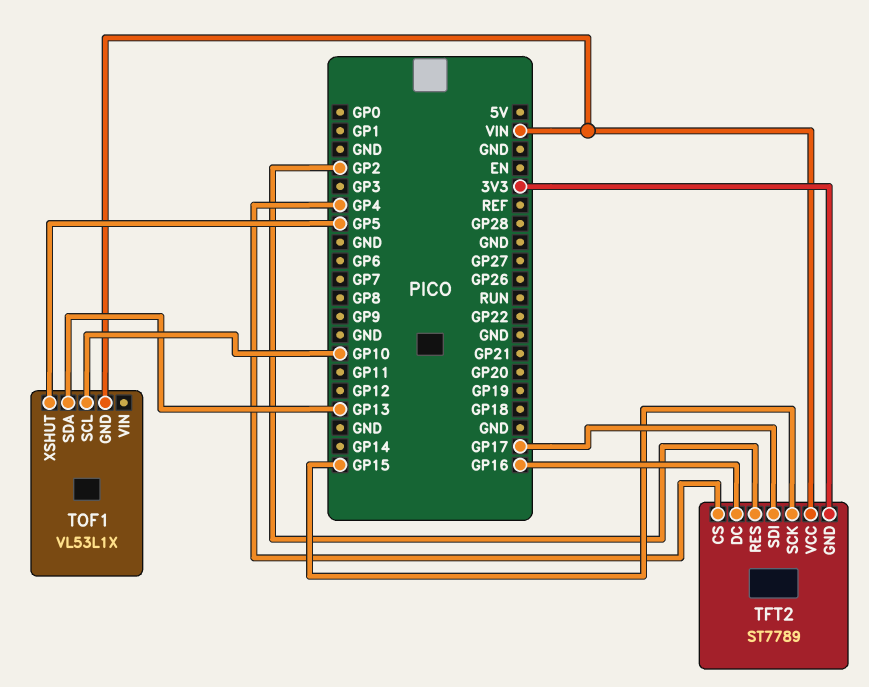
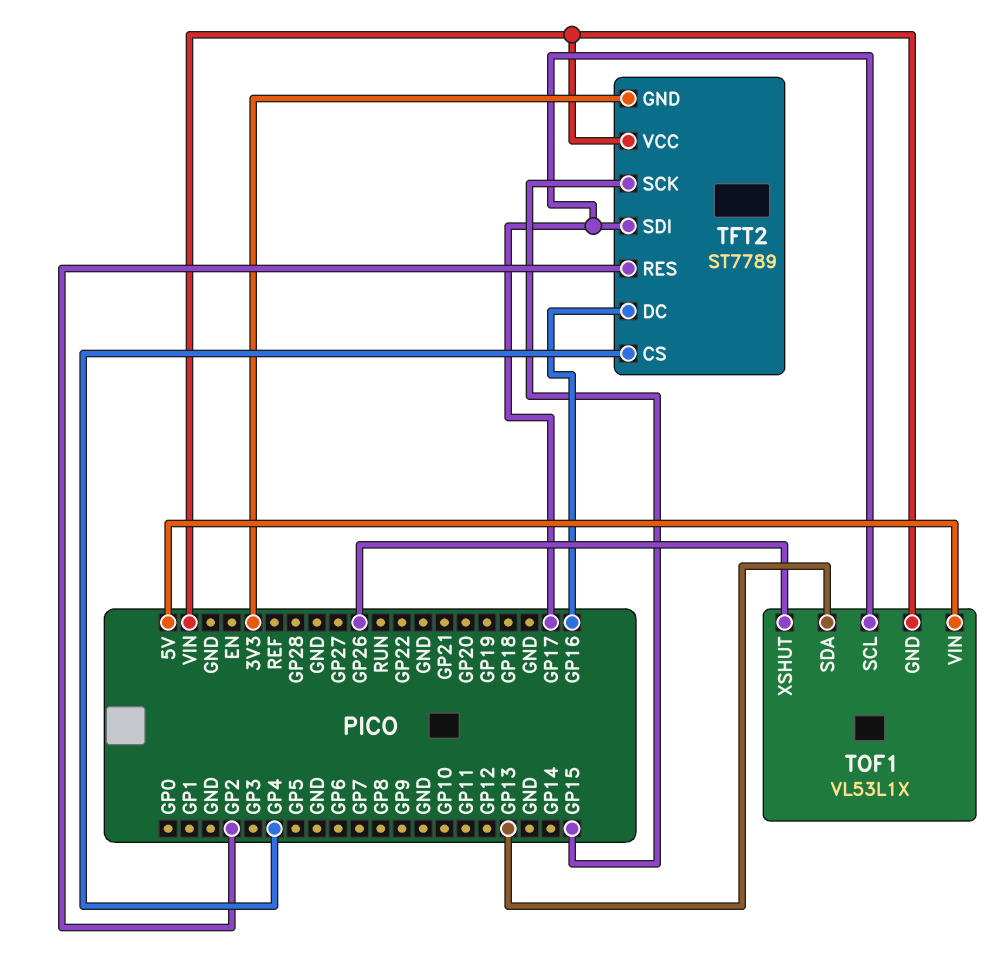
TOF1 pin SCL: GP10 -> GP17
TOF1 pin VIN: none -> 5V
TOF1 pin XSHUT: GP5 -> GP26

